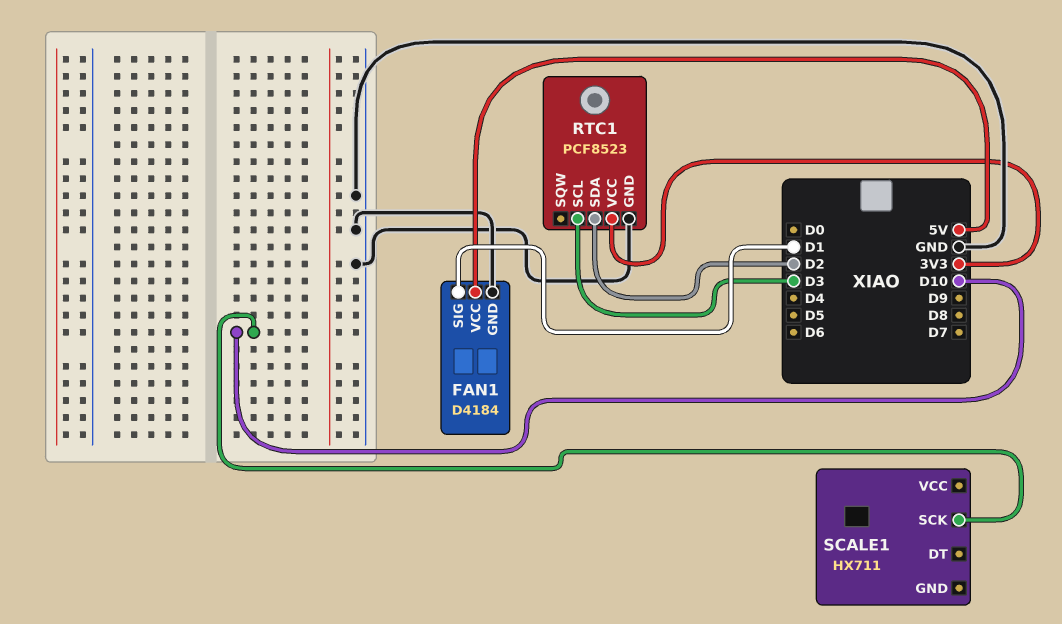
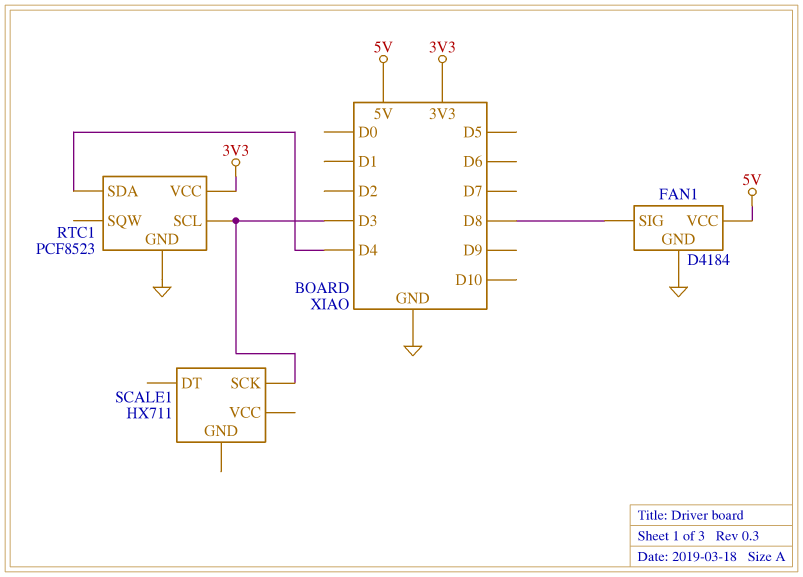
FAN1 pin SIG: D1 -> D8
RTC1 pin SDA: D2 -> D4
SCALE1 pin SCK: D10 -> D3

